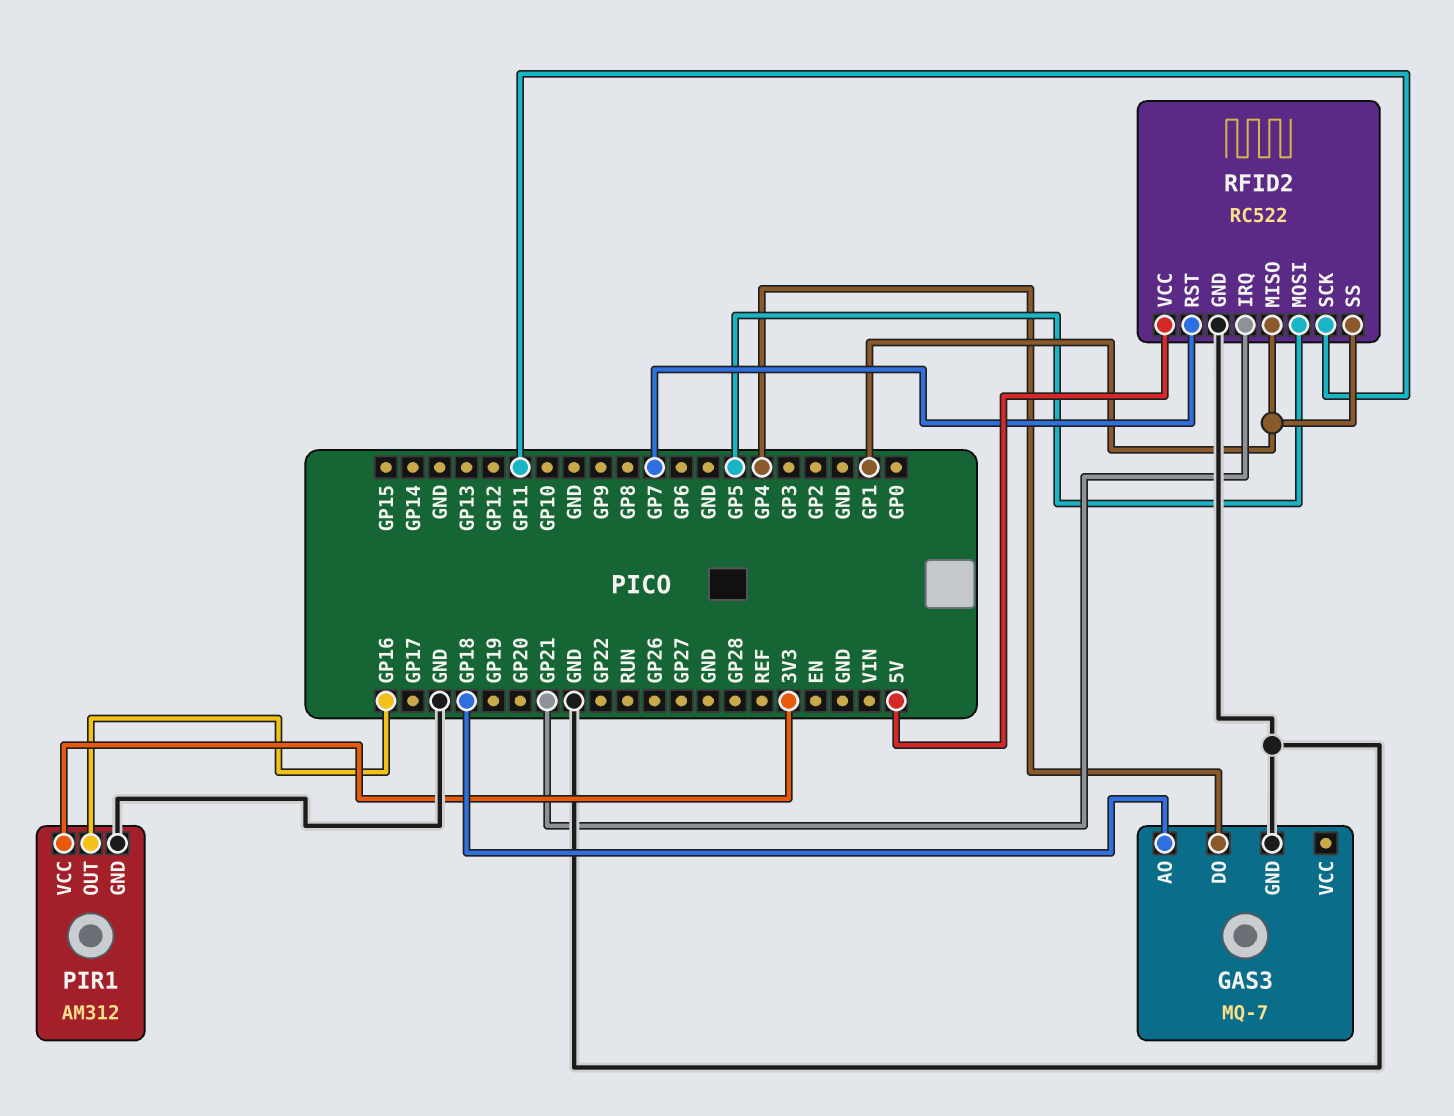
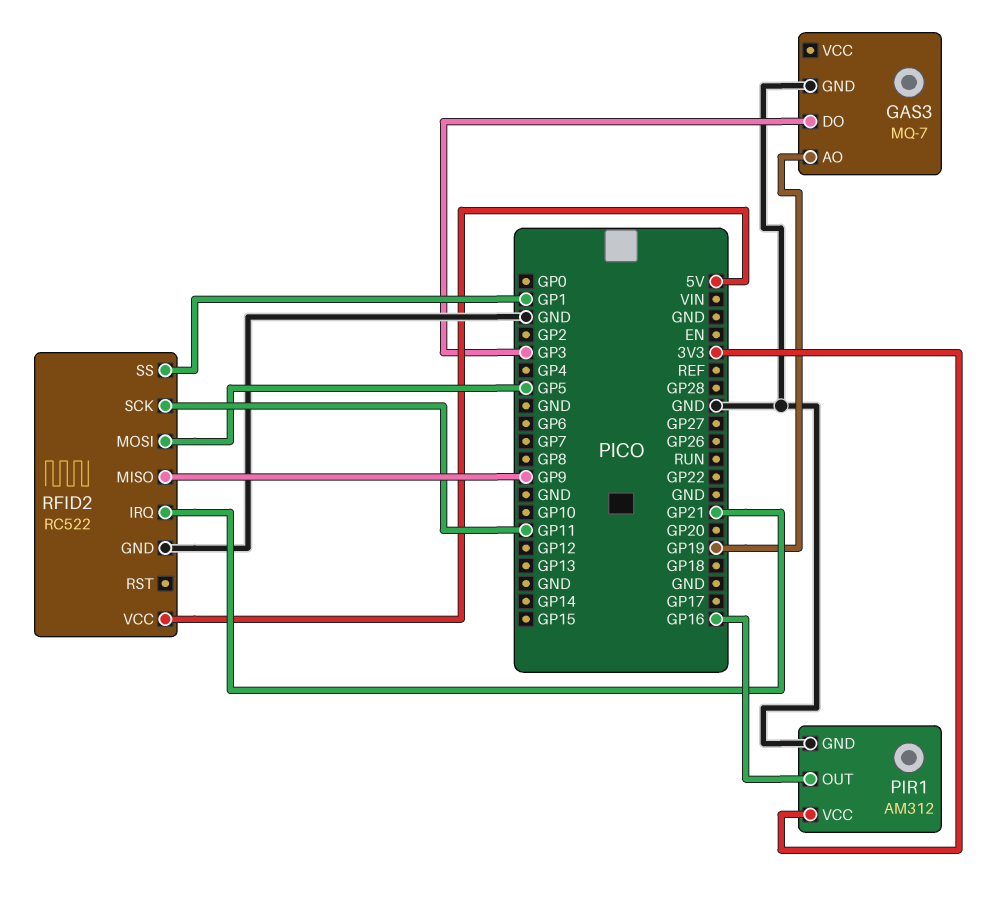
GAS3 pin AO: GP18 -> GP19
GAS3 pin DO: GP4 -> GP3
RFID2 pin MISO: GP1 -> GP9
RFID2 pin RST: GP7 -> none

